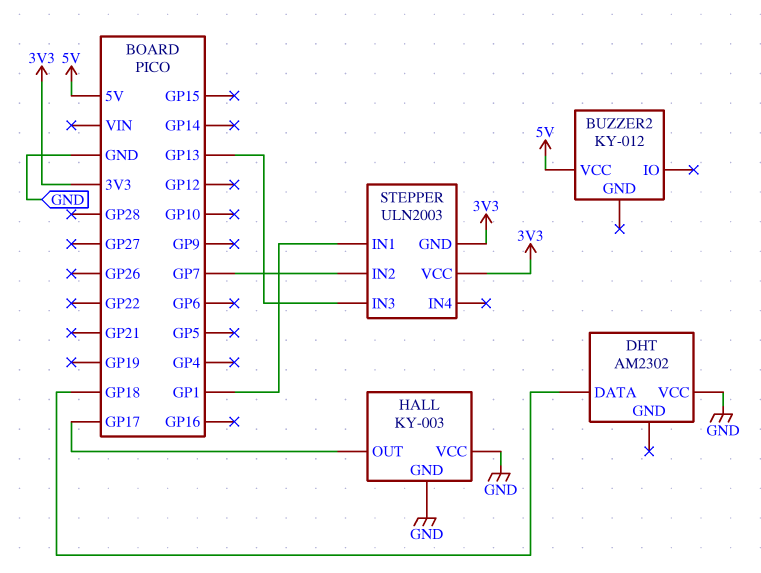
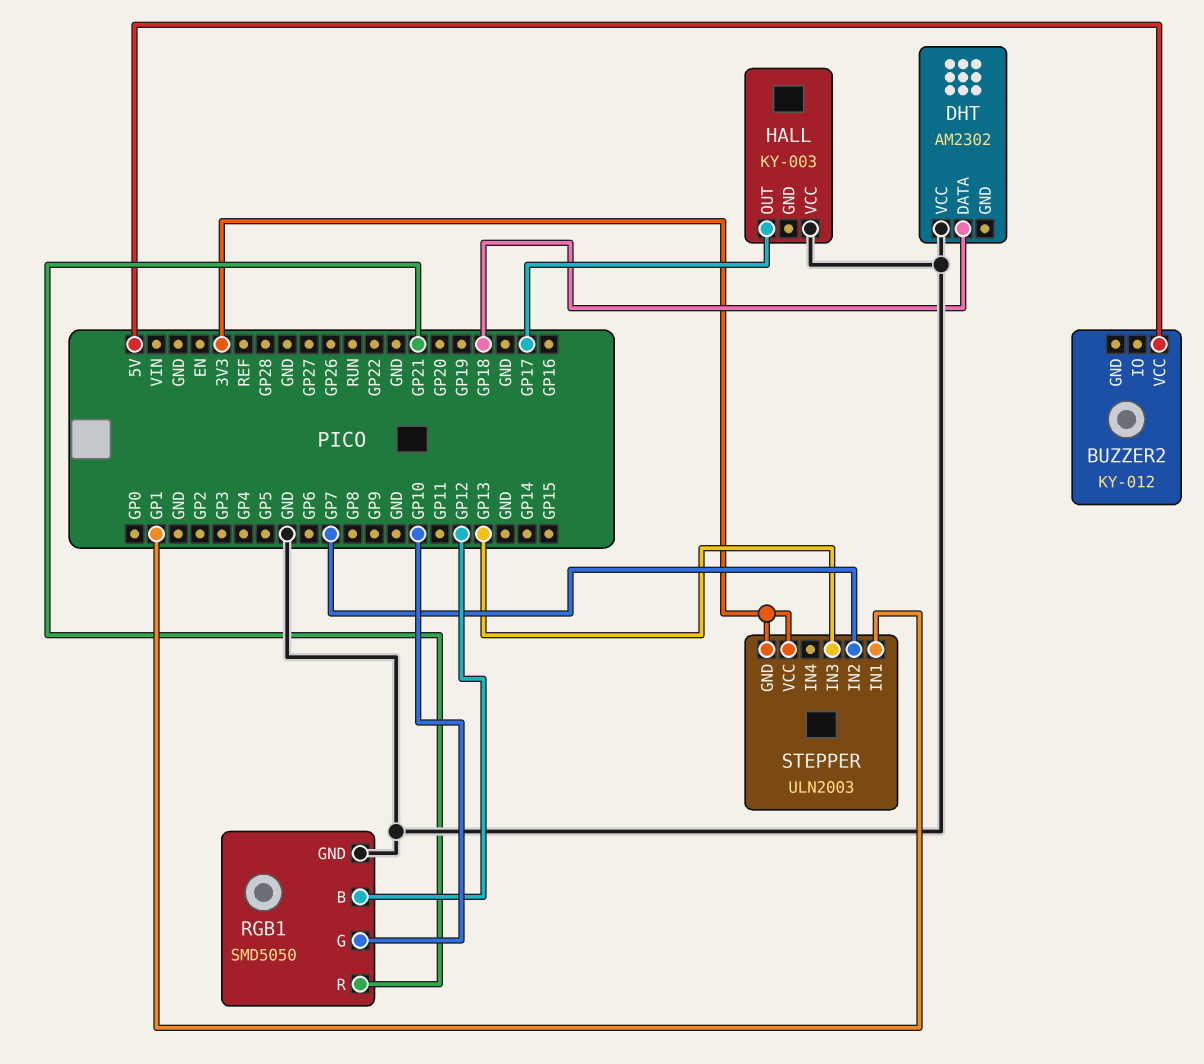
HALL pin GND: GND -> none
RGB1: none -> SMD5050
RGB1 pin B: none -> GP12
RGB1 pin G: none -> GP10
RGB1 pin GND: none -> GND
RGB1 pin R: none -> GP21

